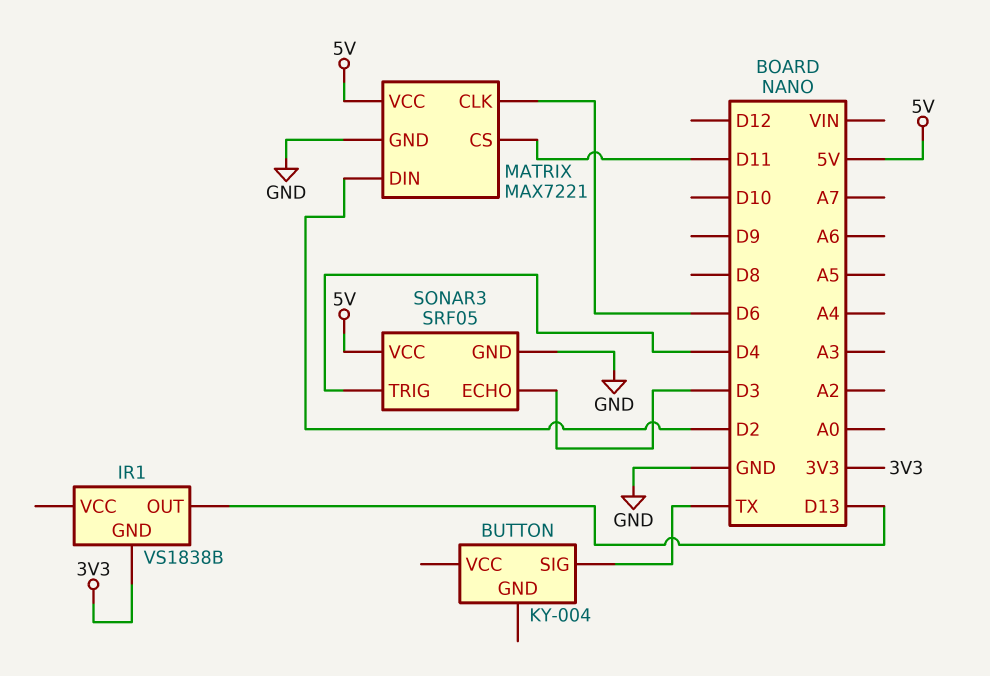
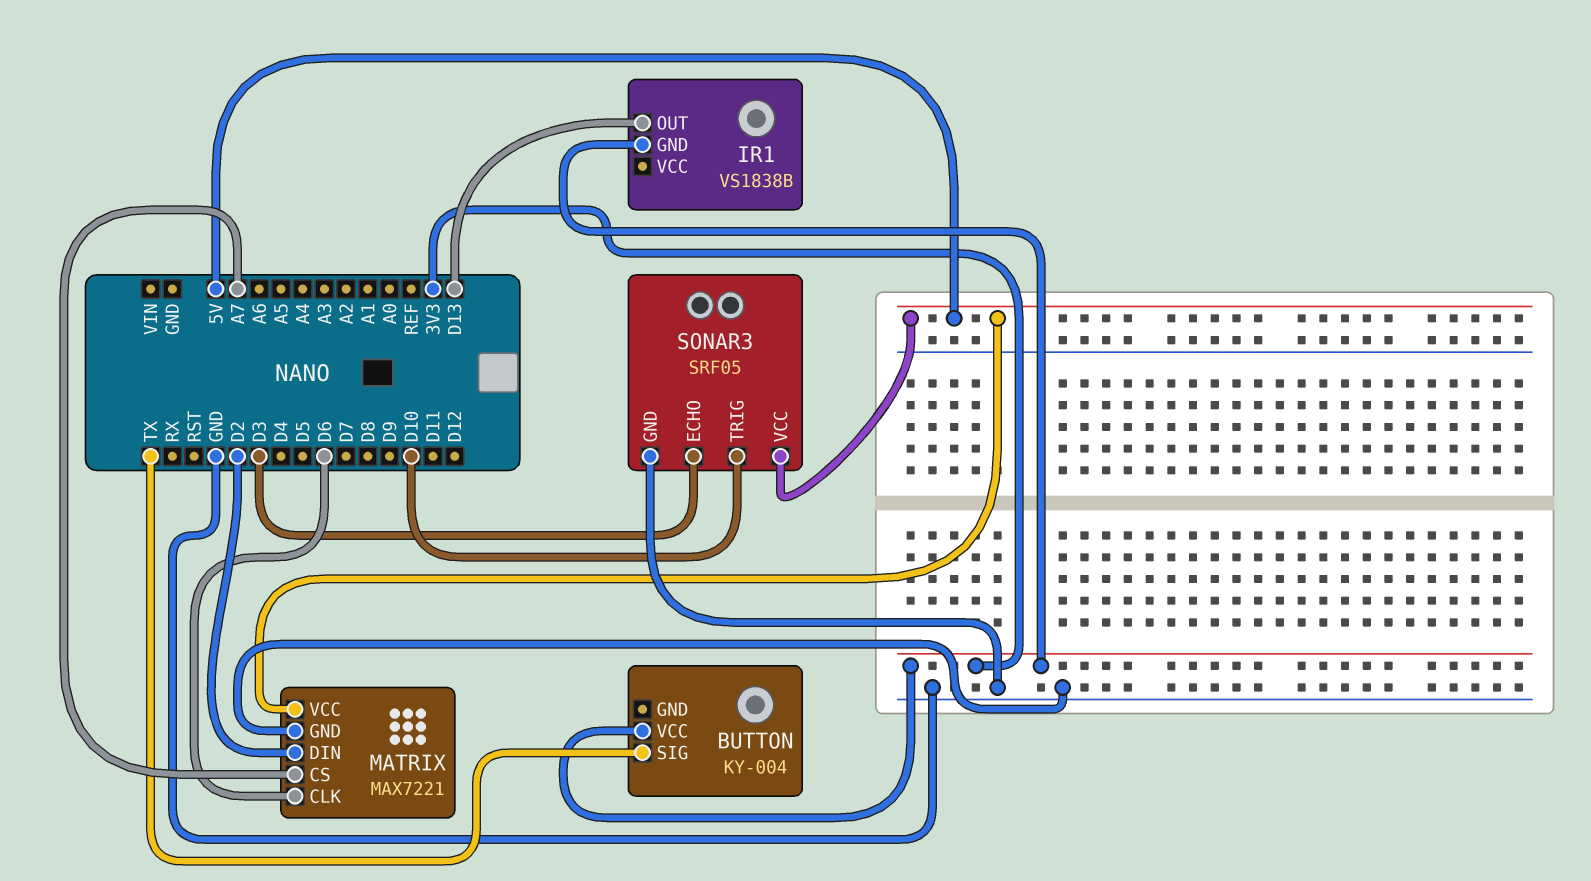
BUTTON pin VCC: none -> 3V3
MATRIX pin CS: D11 -> A7
SONAR3 pin TRIG: D4 -> D10

